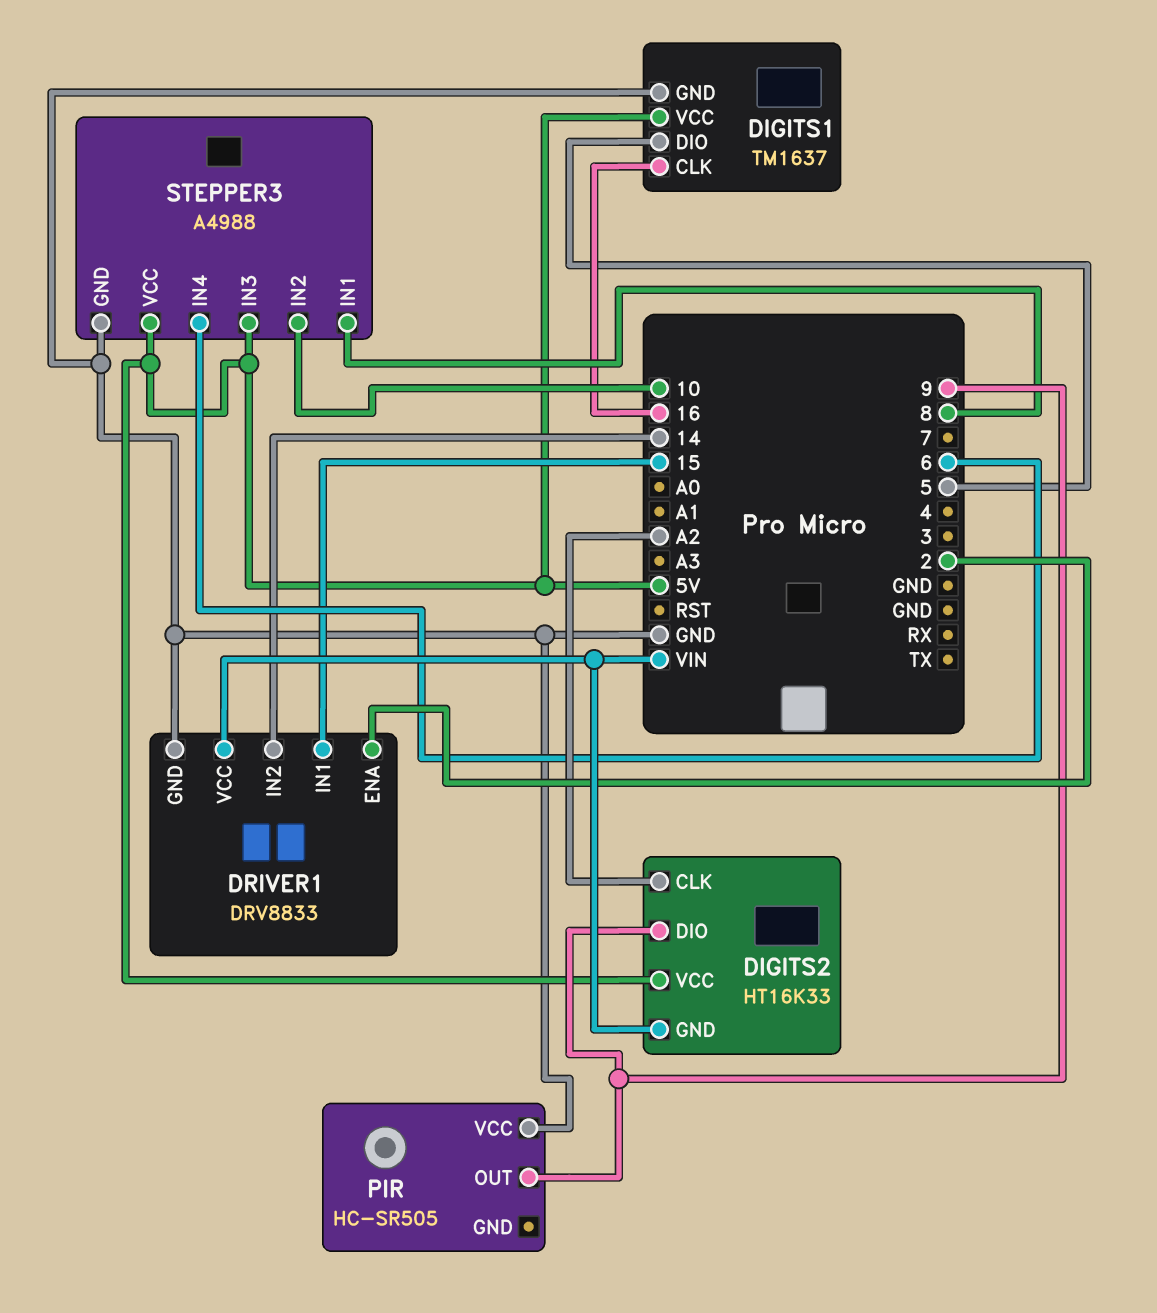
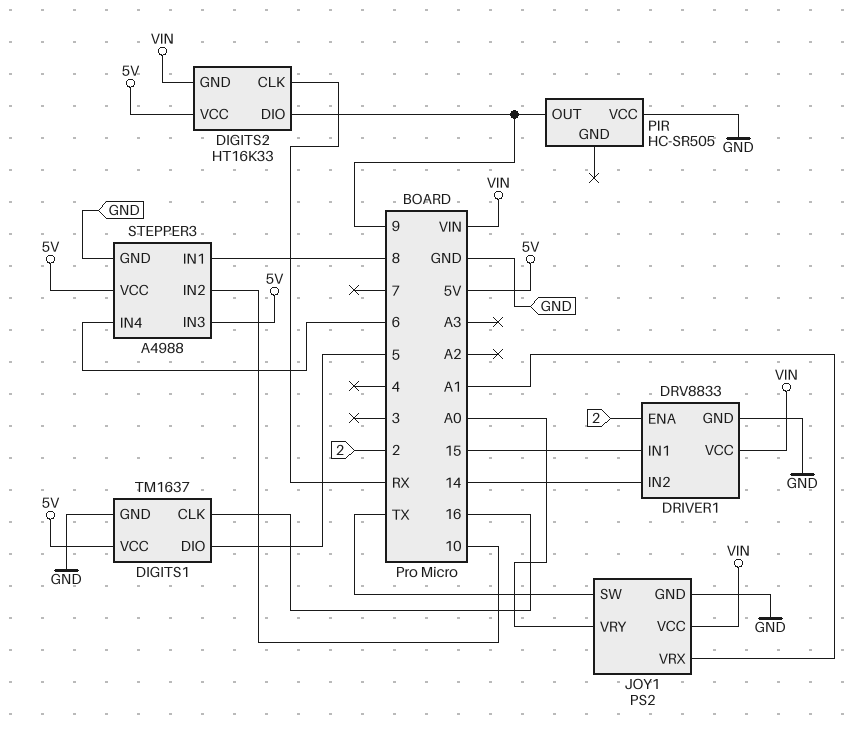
DIGITS2 pin CLK: A2 -> RX
JOY1: none -> PS2
JOY1 pin GND: none -> GND
JOY1 pin SW: none -> TX
JOY1 pin VCC: none -> VIN
JOY1 pin VRX: none -> A1
JOY1 pin VRY: none -> A0

